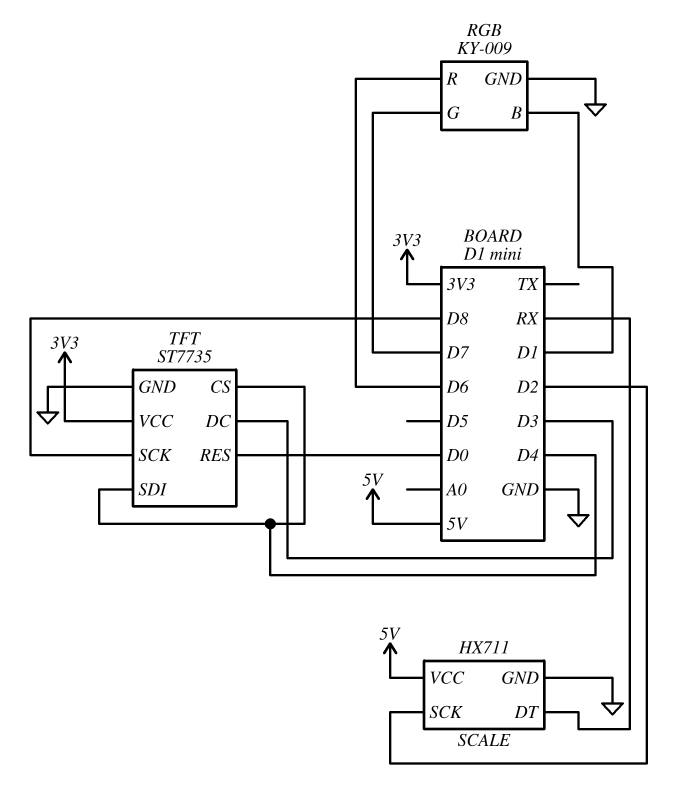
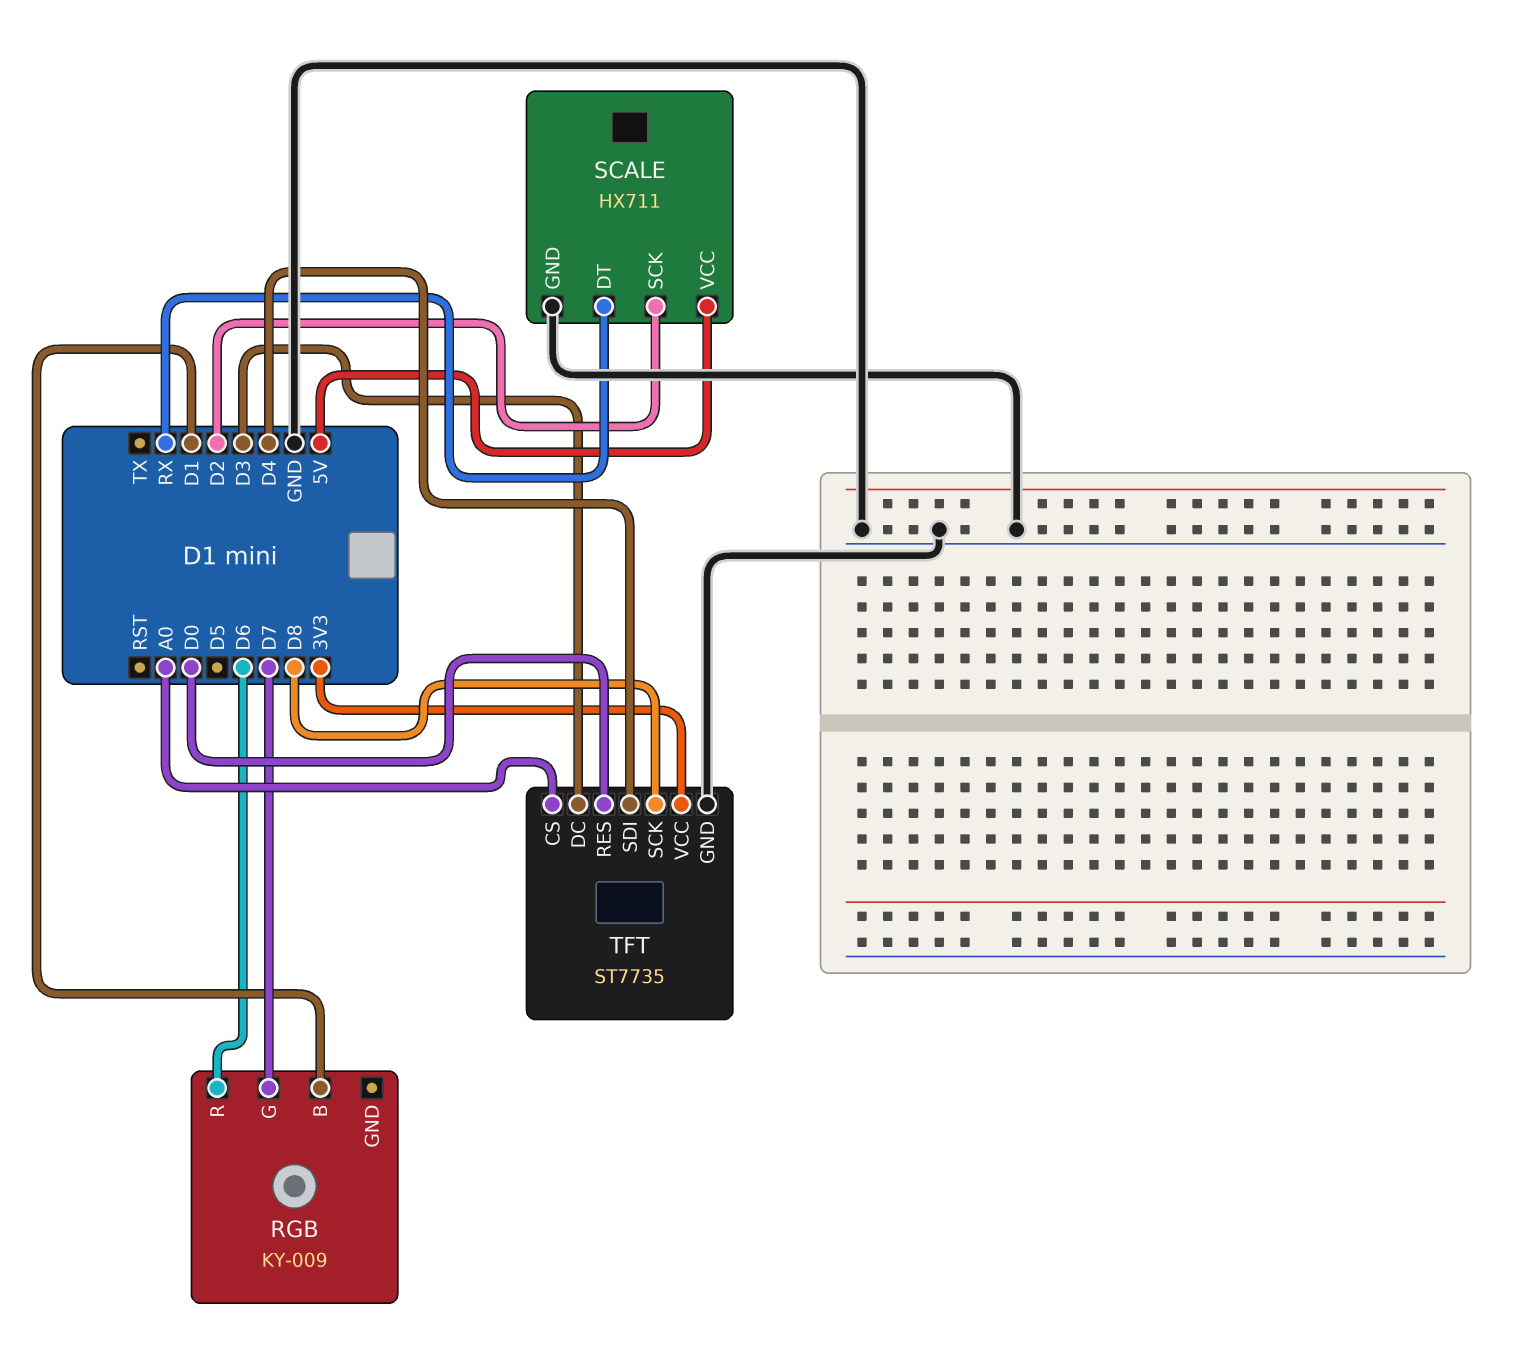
RGB pin GND: GND -> none
TFT pin CS: D4 -> A0

